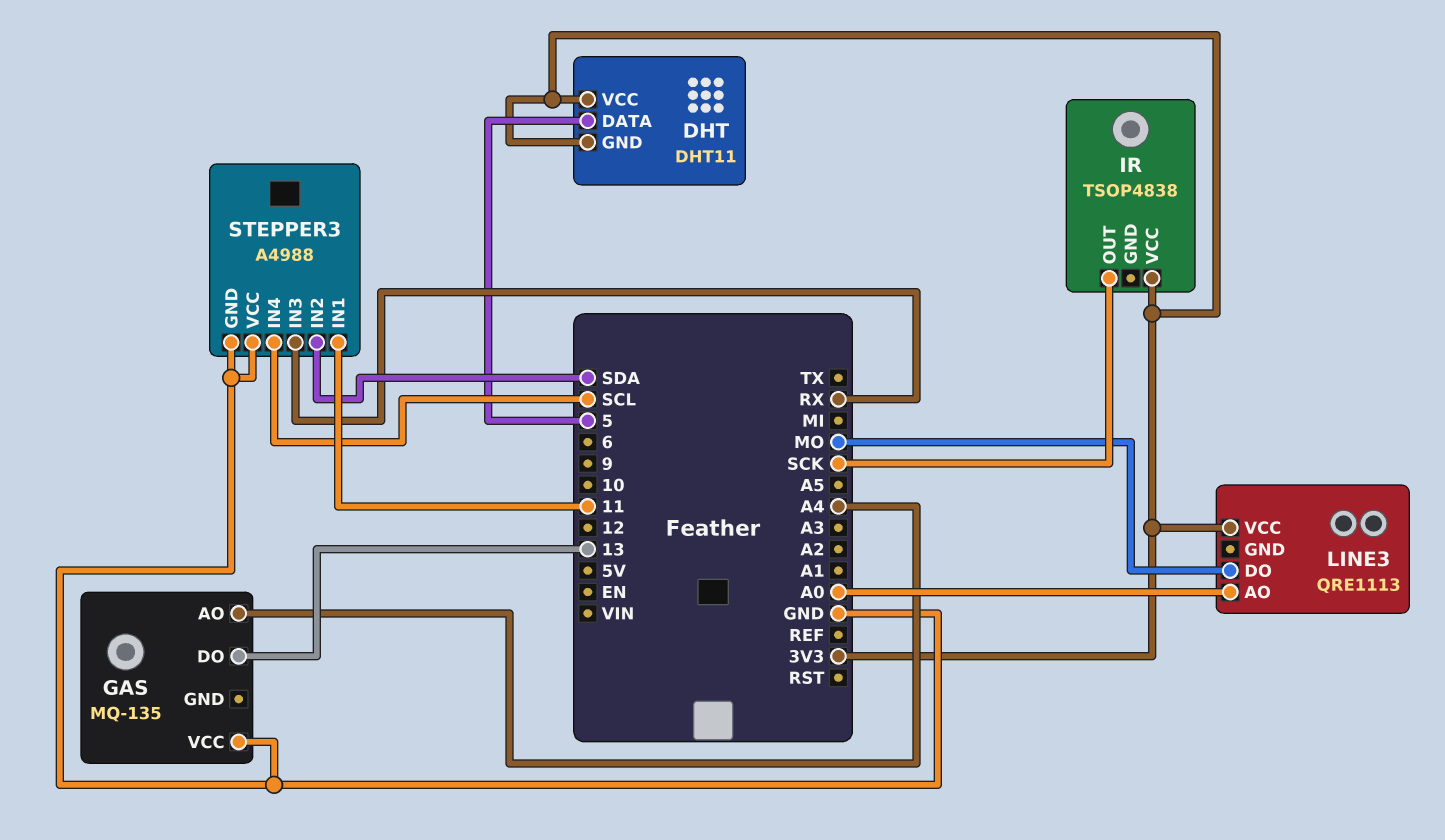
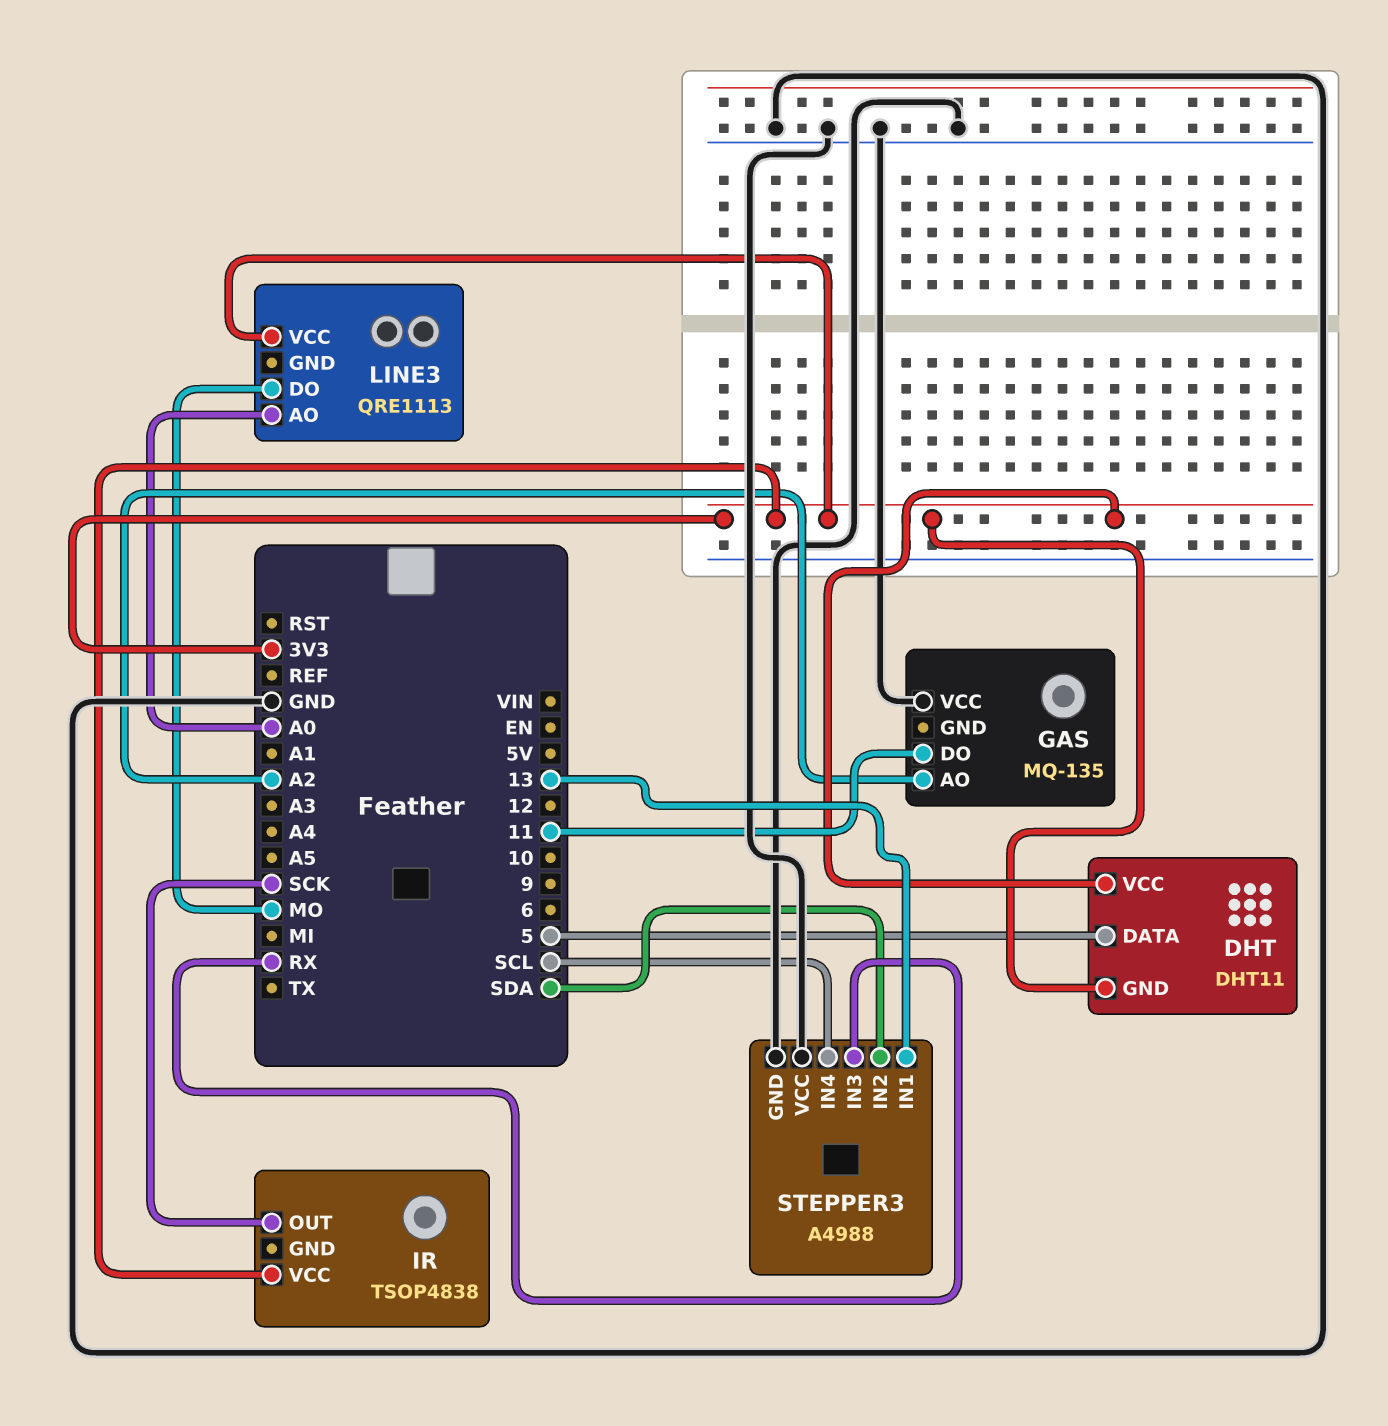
GAS pin AO: A4 -> A2
GAS pin DO: 13 -> 11
STEPPER3 pin IN1: 11 -> 13

